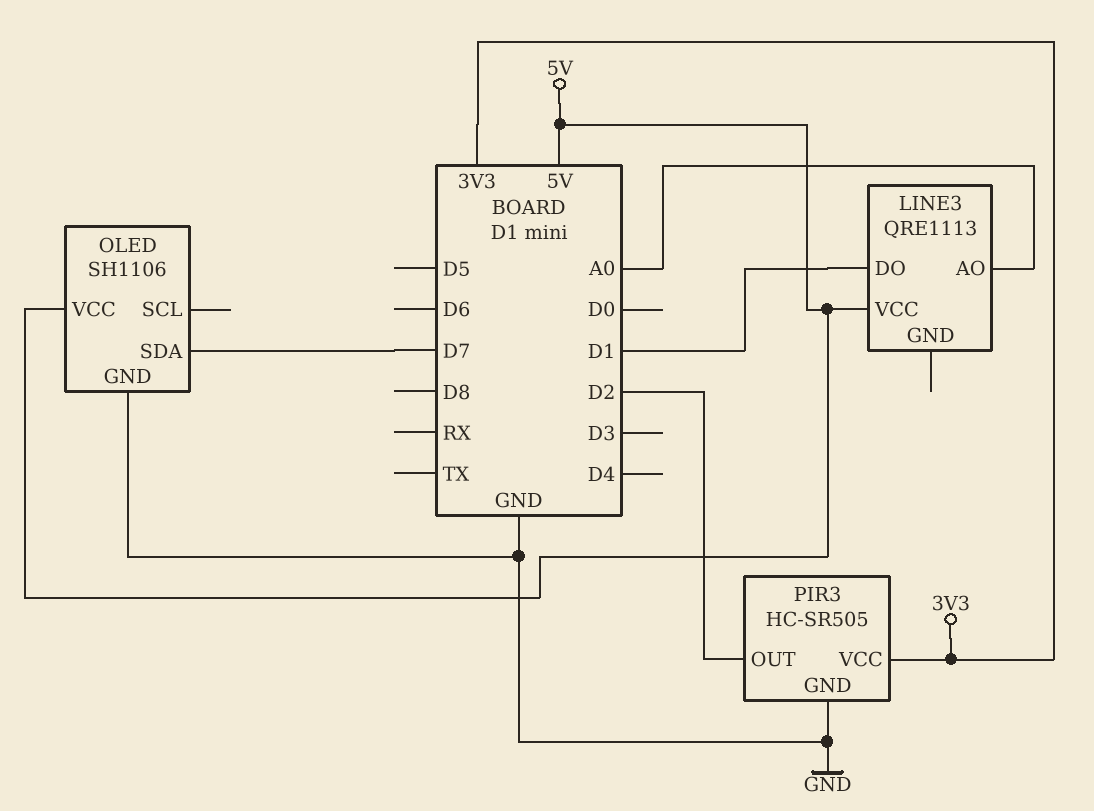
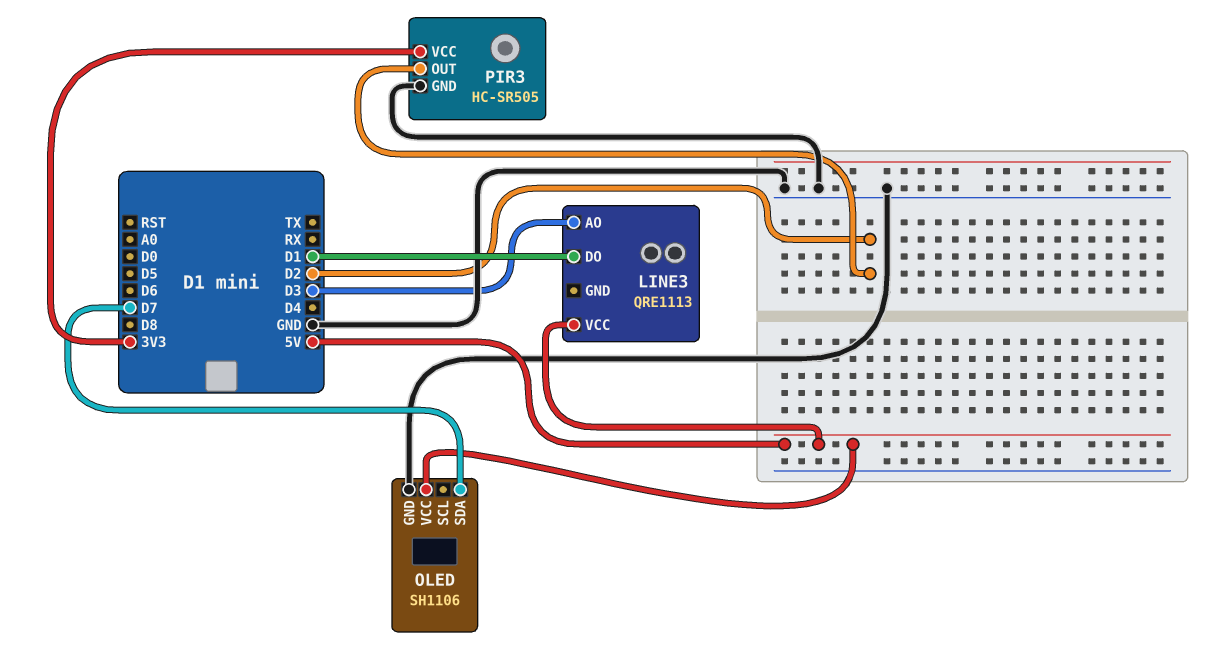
LINE3 pin AO: A0 -> D3

